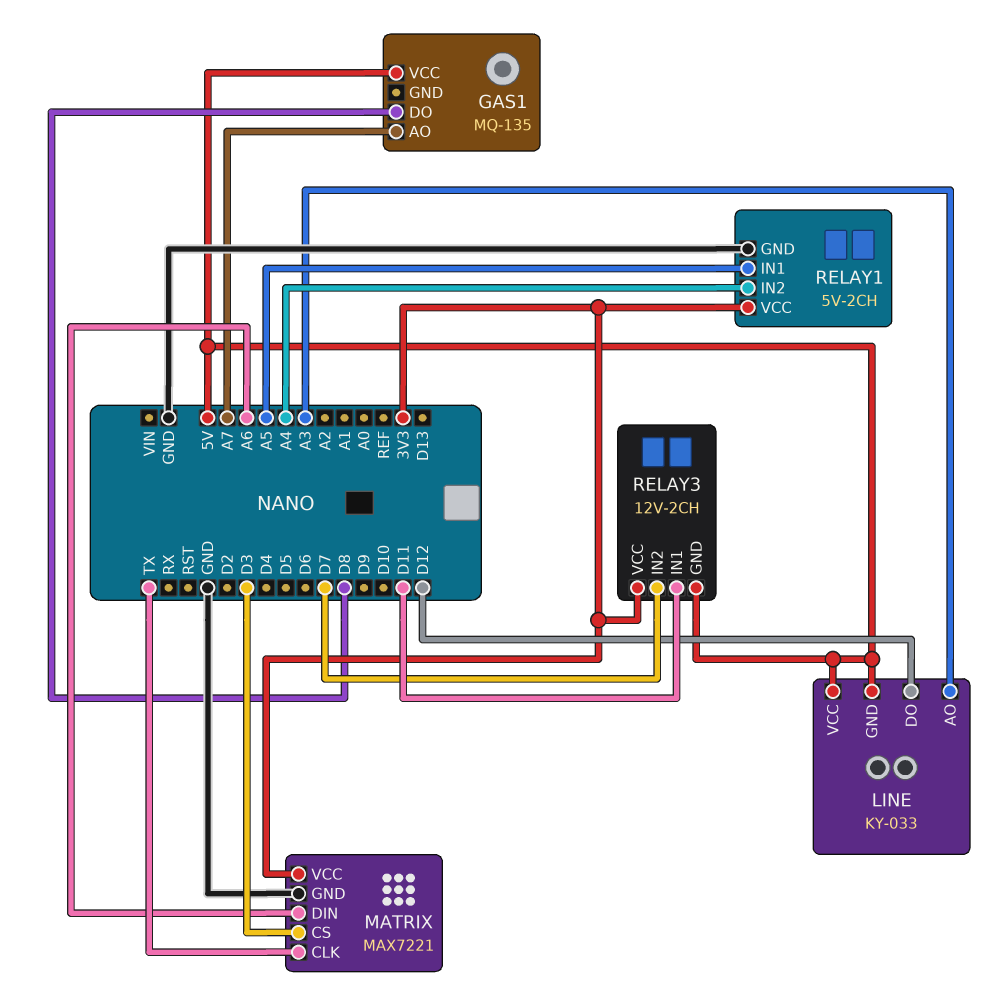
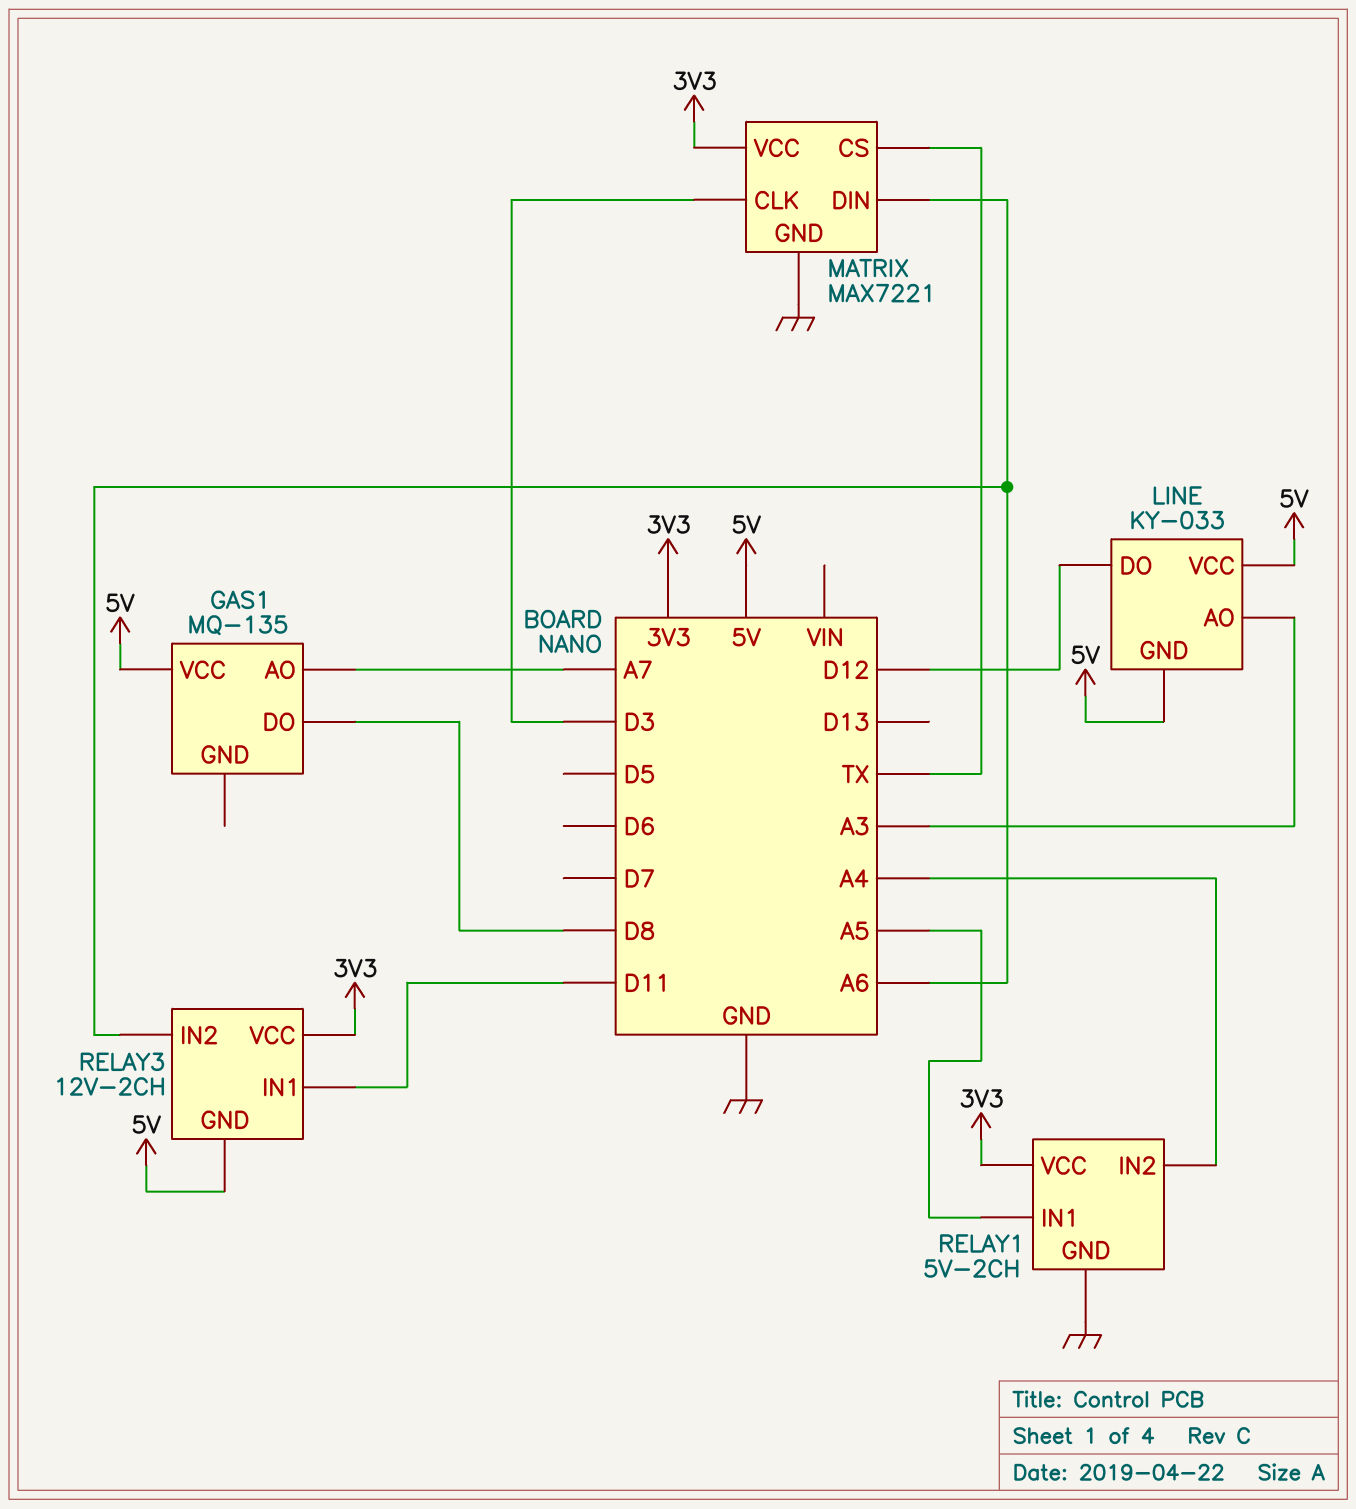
MATRIX pin CLK: TX -> D3
MATRIX pin CS: D3 -> TX
RELAY3 pin IN2: D7 -> A6

